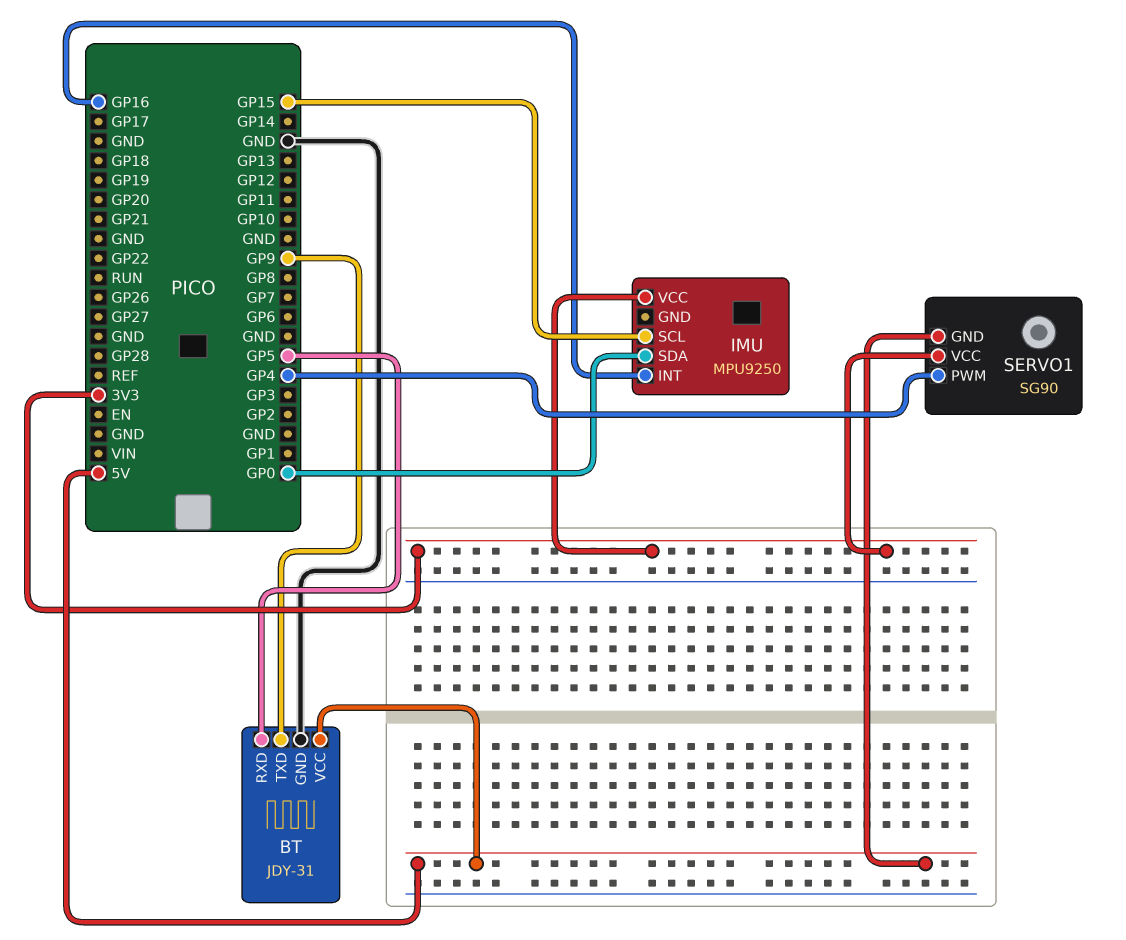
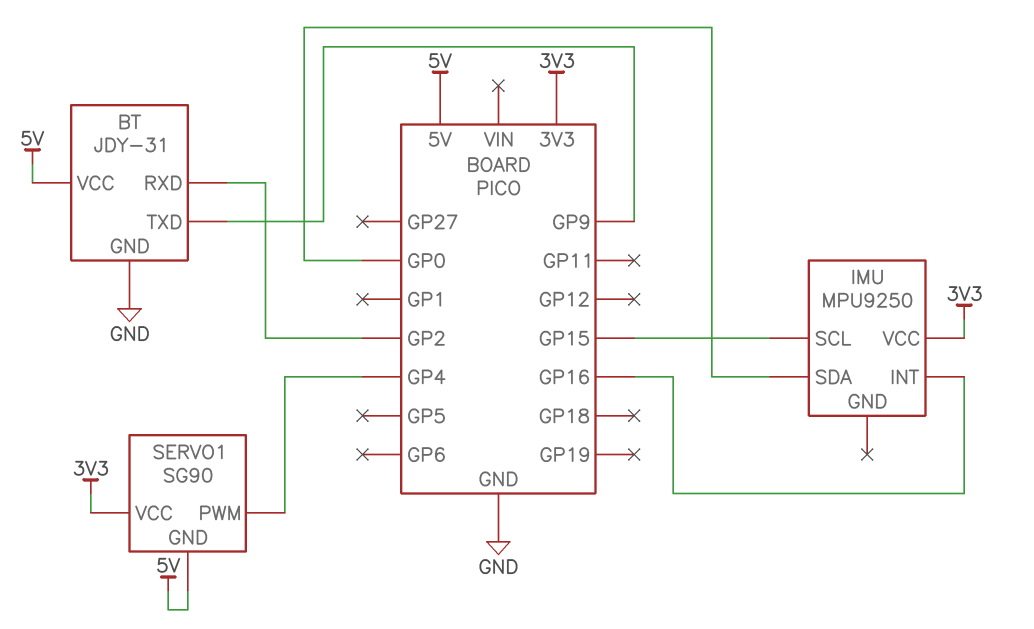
BT pin RXD: GP5 -> GP2

